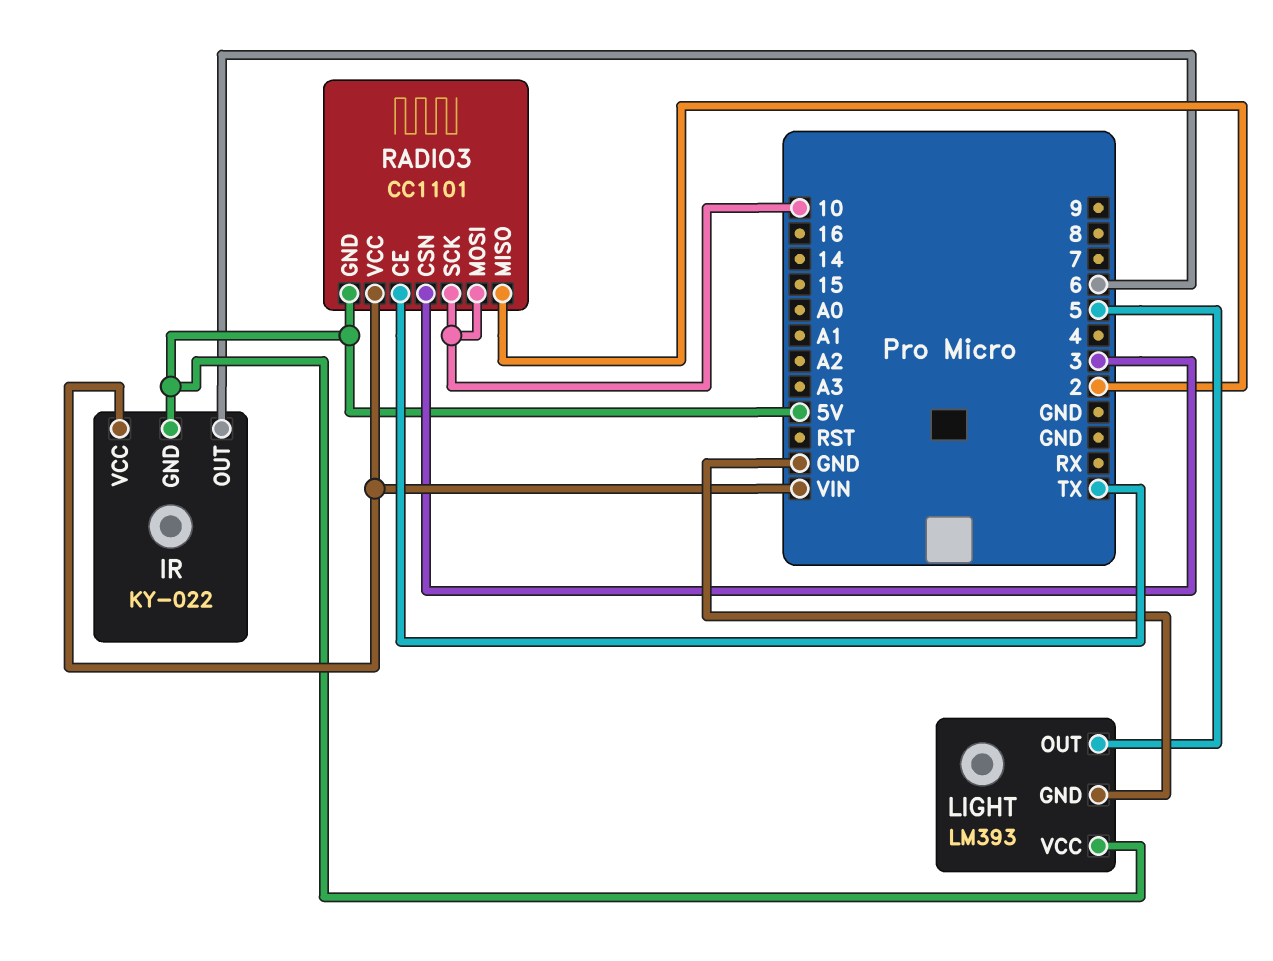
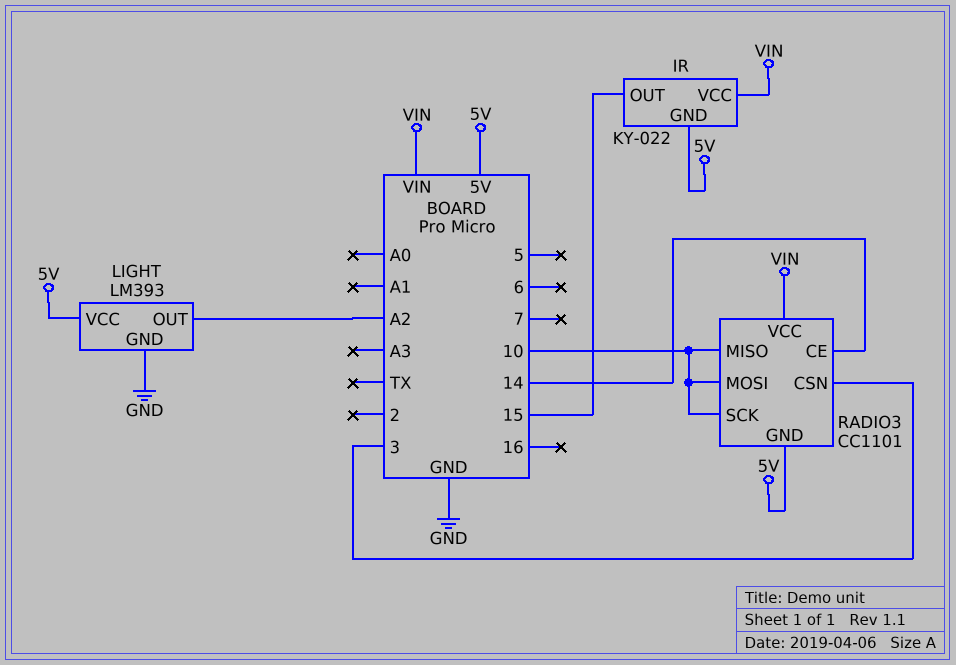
IR pin OUT: 6 -> 15
LIGHT pin OUT: 5 -> A2
RADIO3 pin CE: TX -> 14
RADIO3 pin MISO: 2 -> 10

